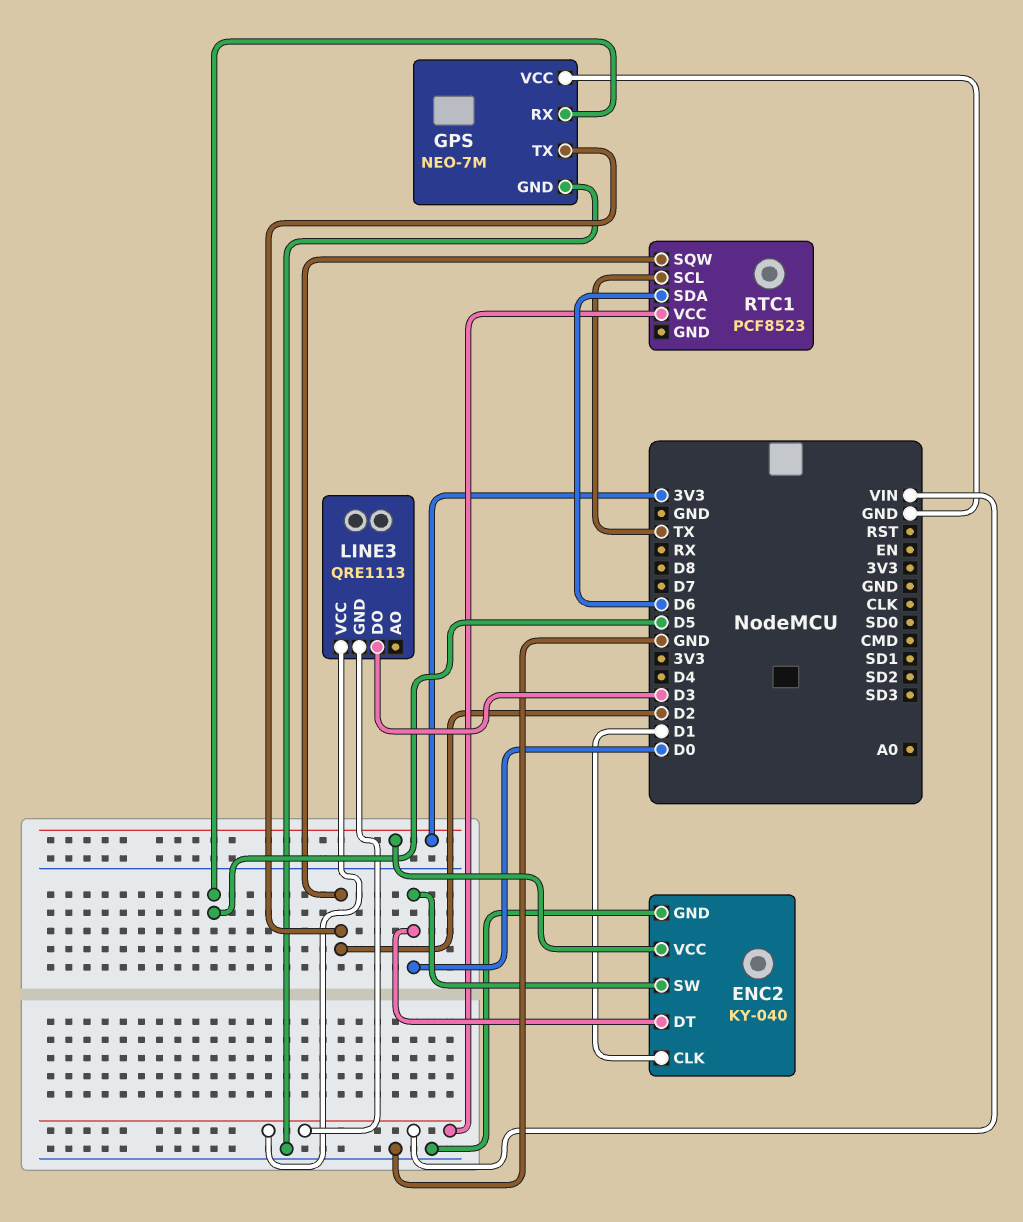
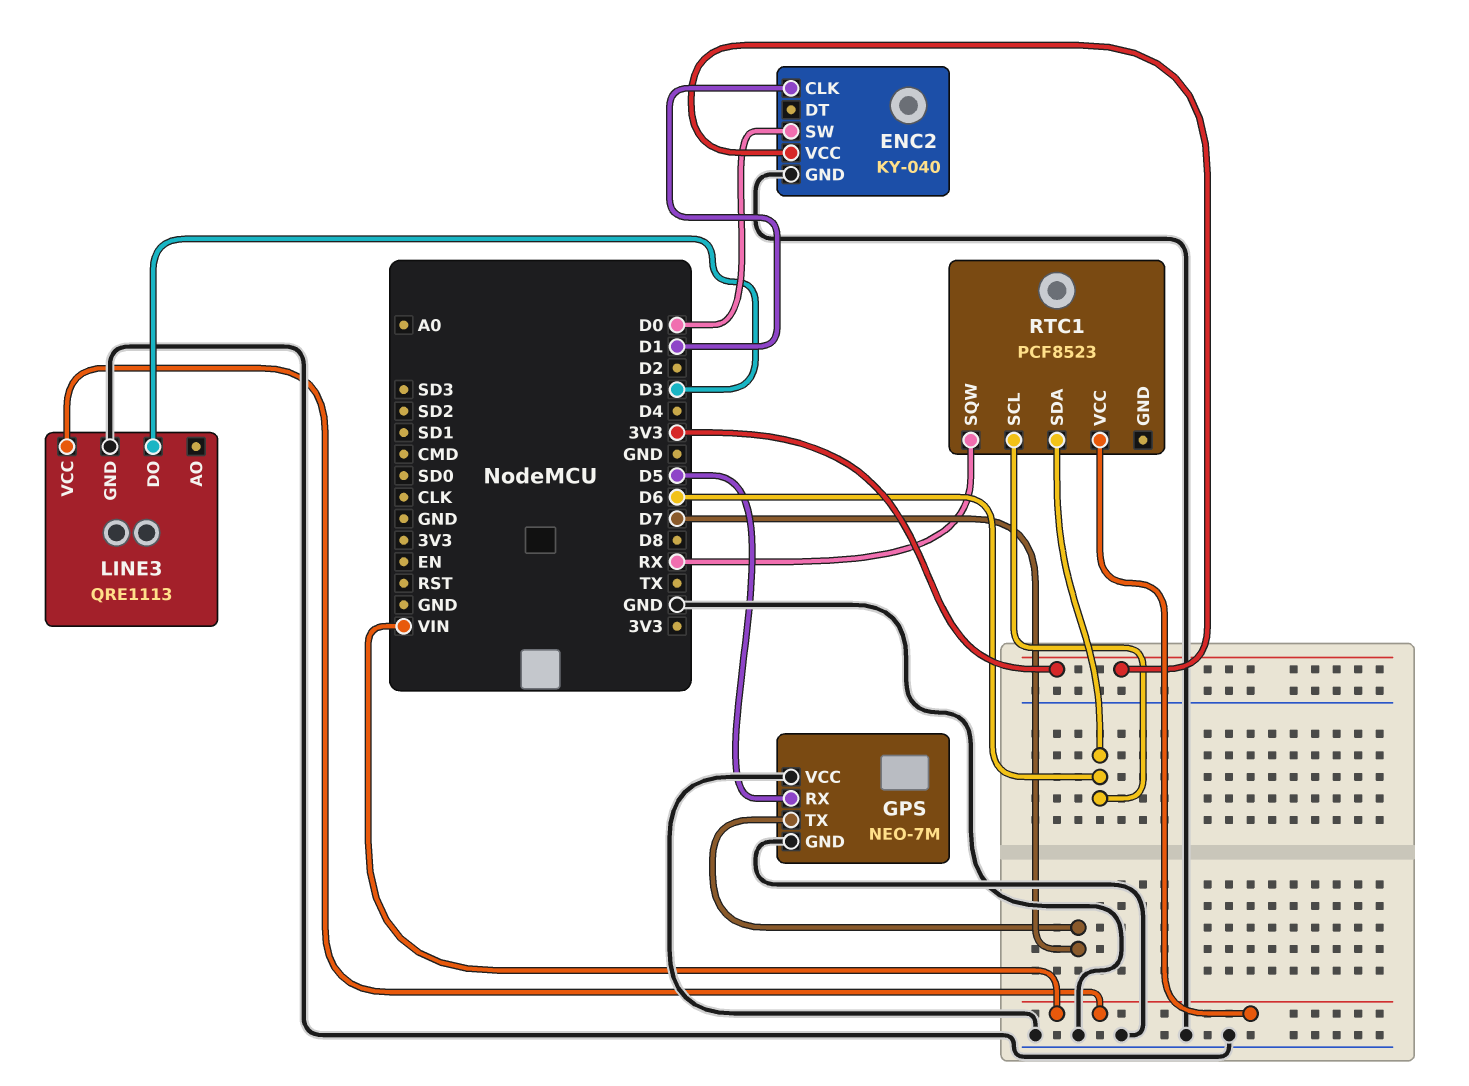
ENC2 pin DT: D0 -> none
GPS pin TX: D2 -> D7
LINE3 pin GND: VIN -> GND
RTC1 pin SCL: TX -> D6
RTC1 pin SQW: D2 -> RX

